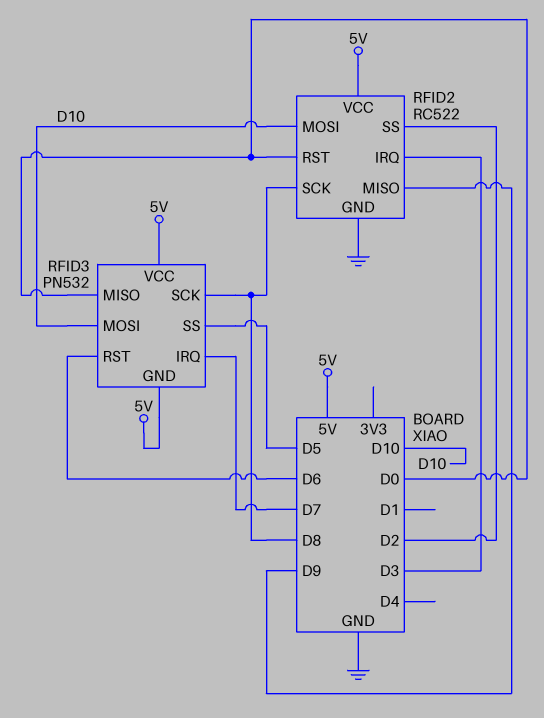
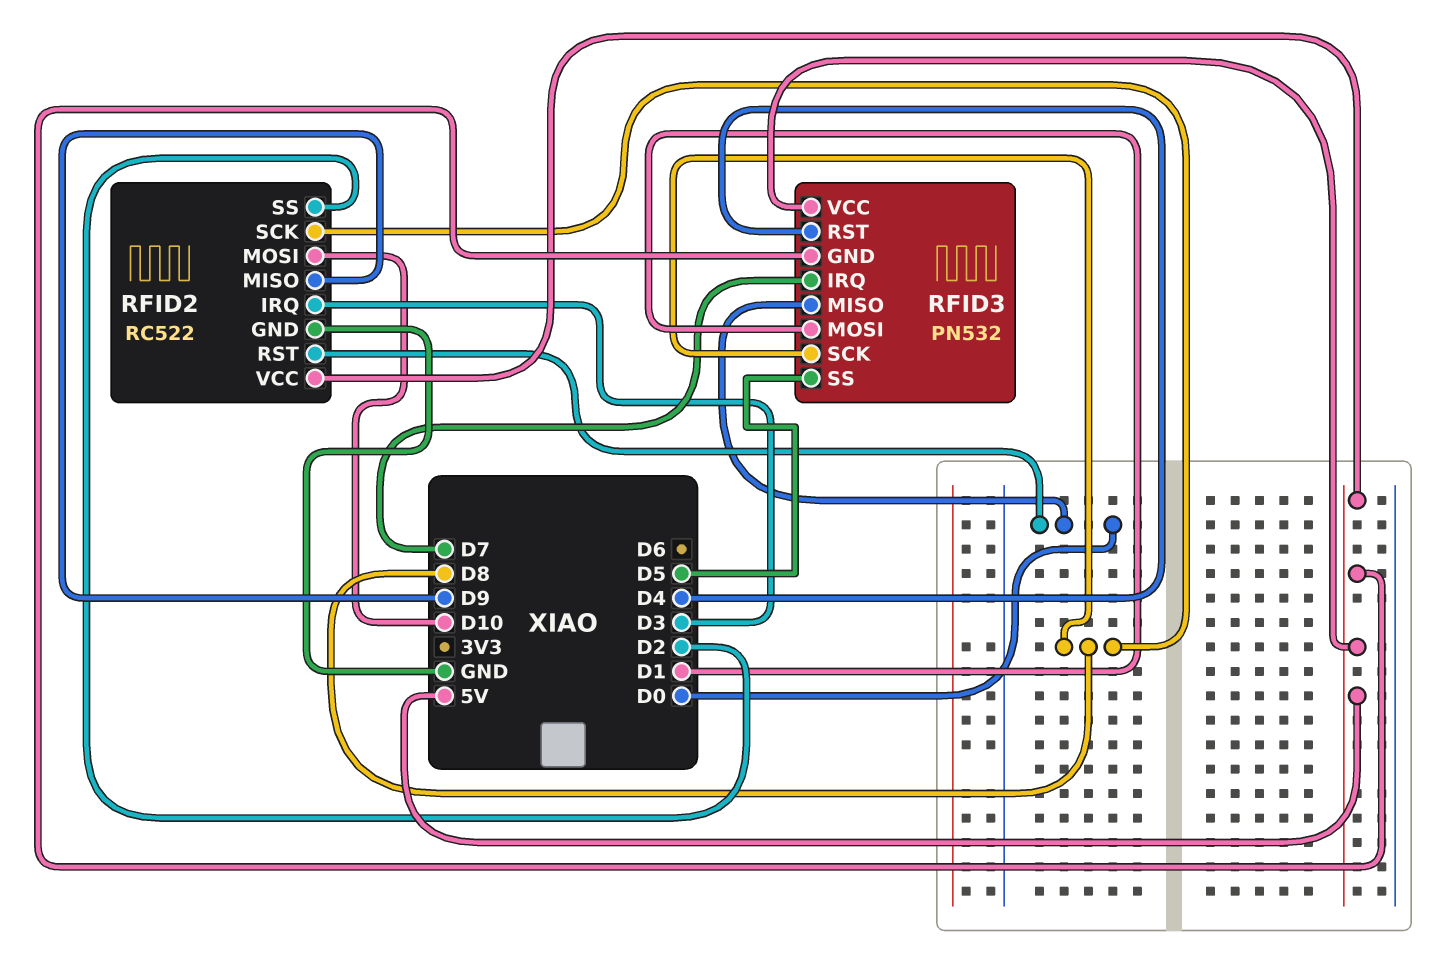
RFID3 pin MOSI: D10 -> D1
RFID3 pin RST: D6 -> D4

